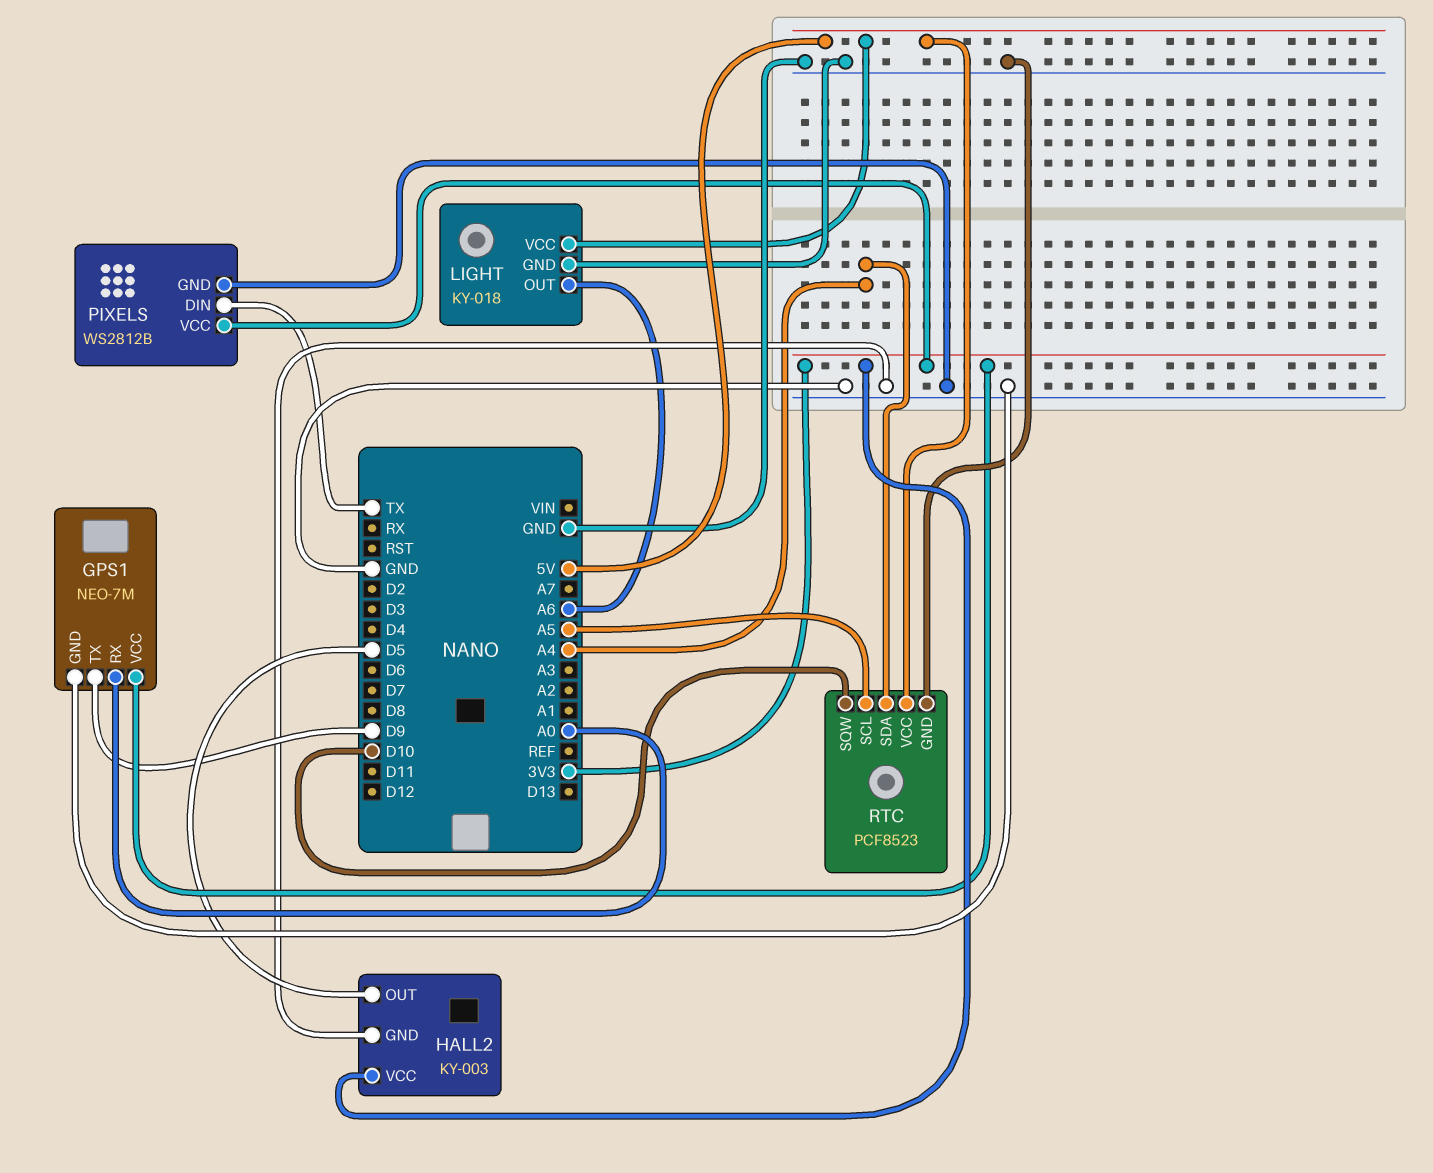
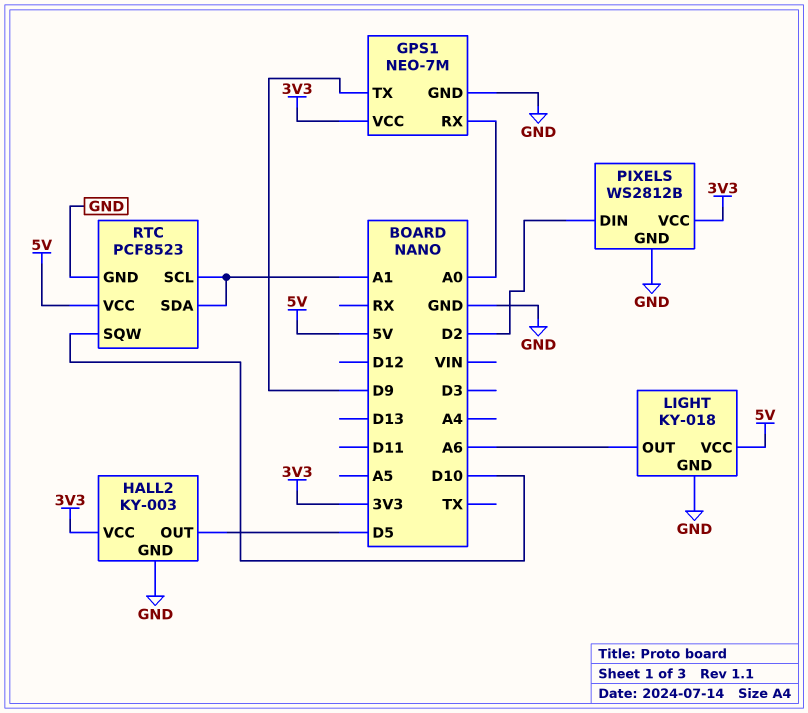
PIXELS pin DIN: TX -> D2
RTC pin SCL: A5 -> A1
RTC pin SDA: A4 -> A1

